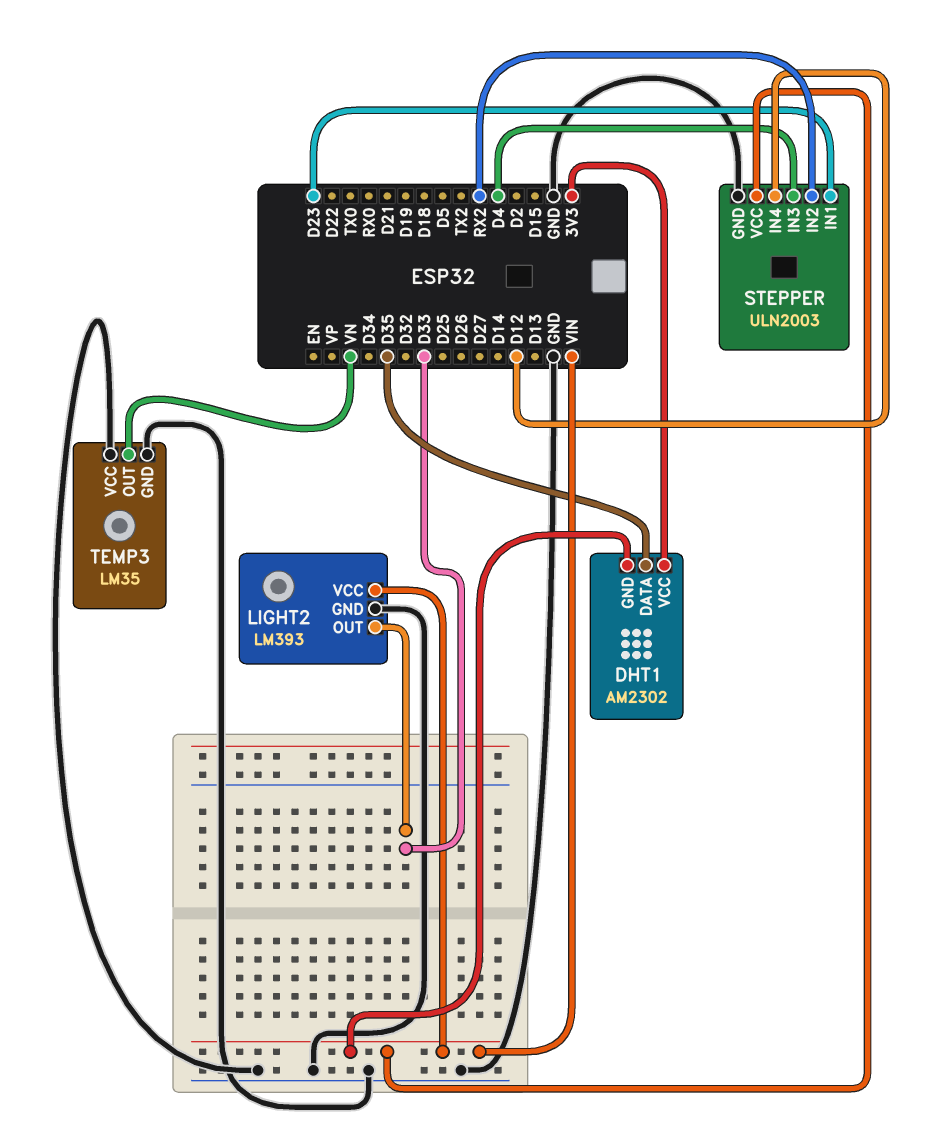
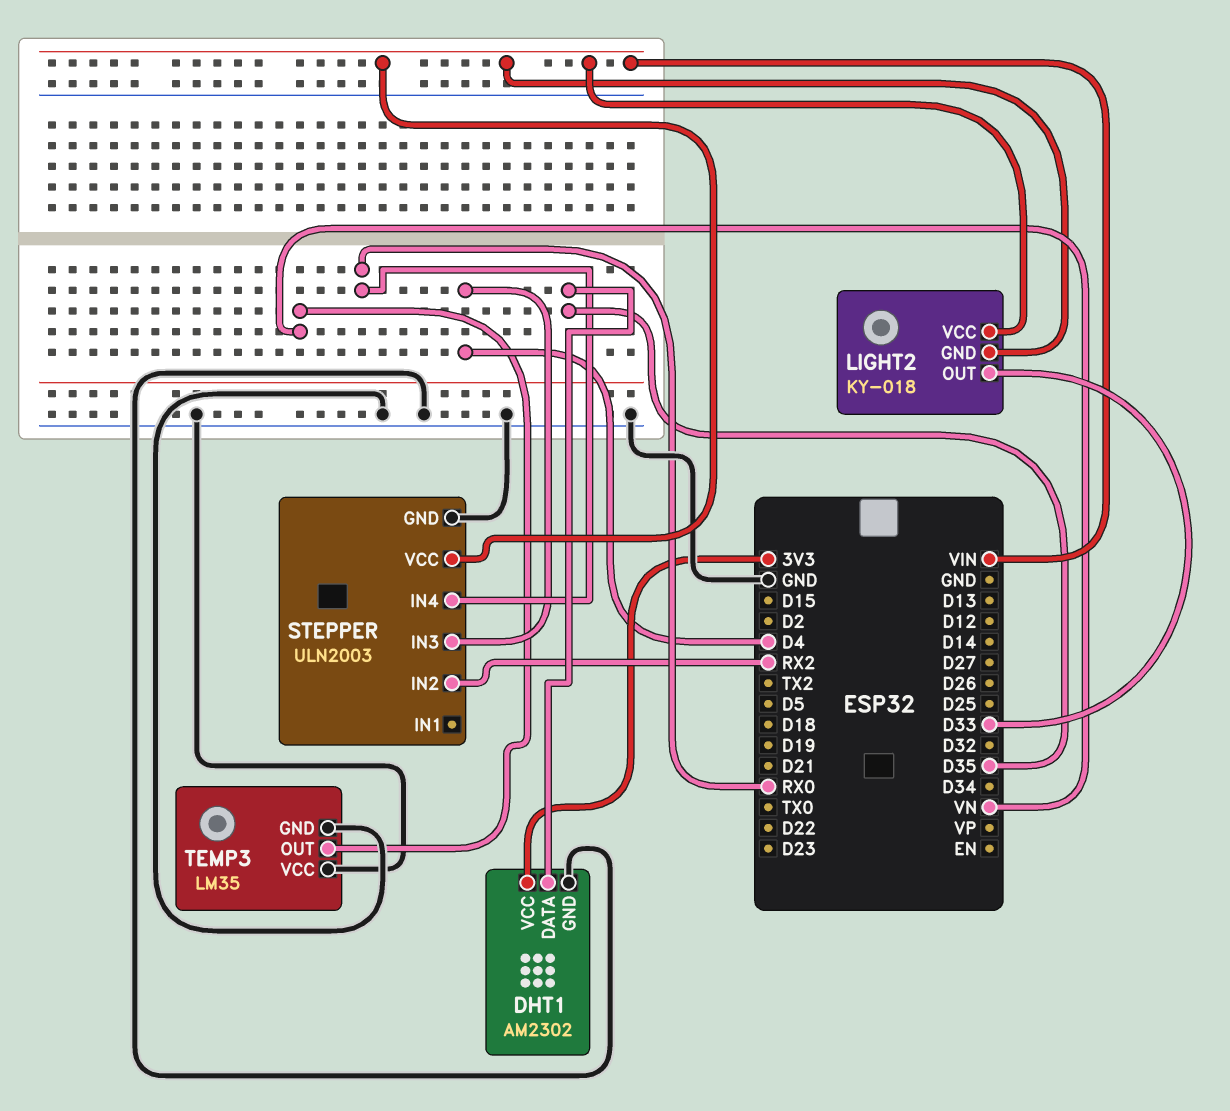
DHT1 pin GND: VIN -> GND
LIGHT2: LM393 -> KY-018
LIGHT2 pin GND: GND -> VIN
STEPPER pin IN1: D23 -> none
STEPPER pin IN4: D12 -> RX0

